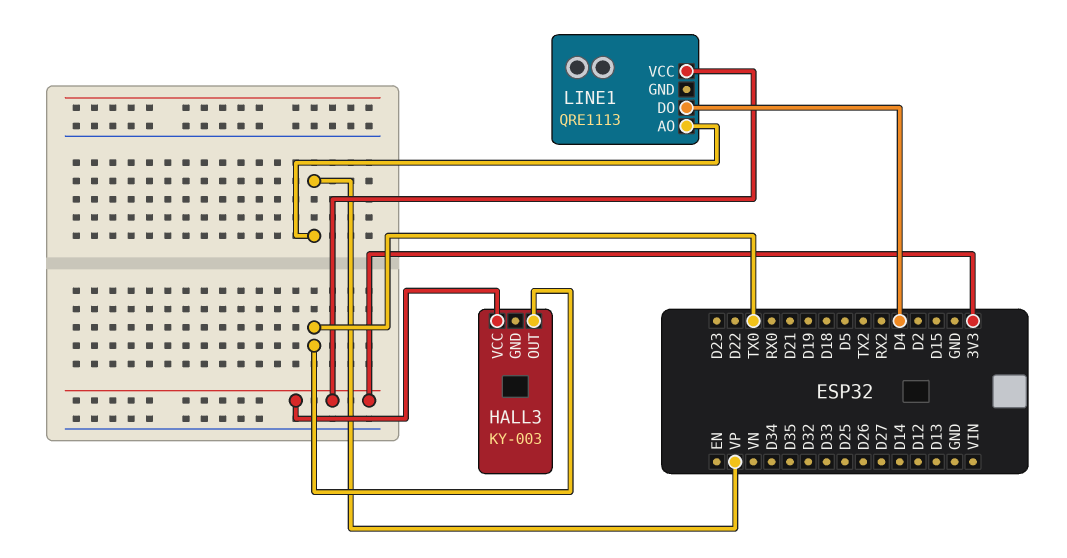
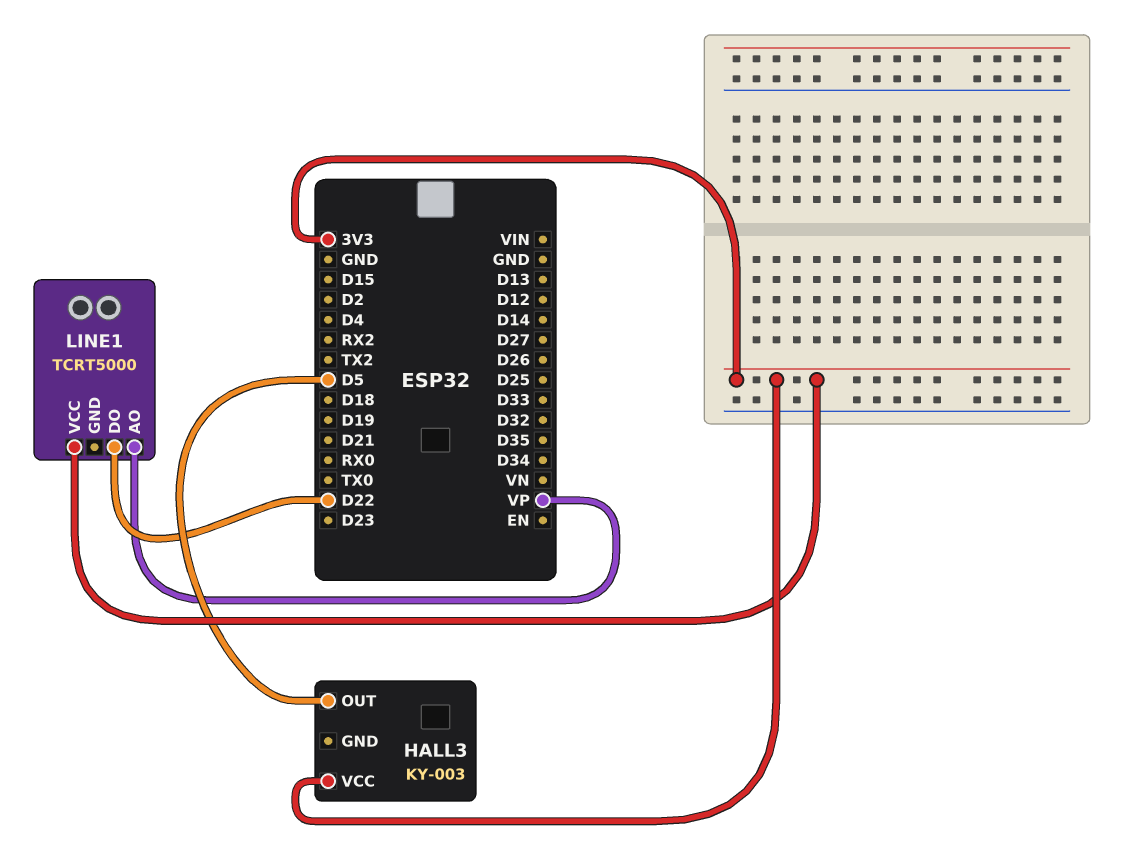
HALL3 pin OUT: TX0 -> D5
LINE1: QRE1113 -> TCRT5000
LINE1 pin DO: D4 -> D22

